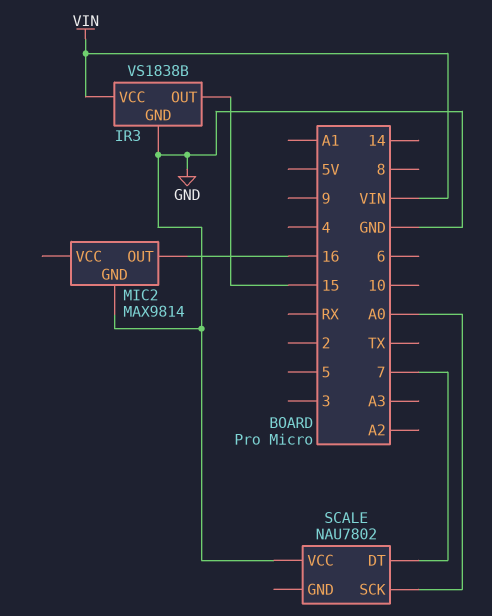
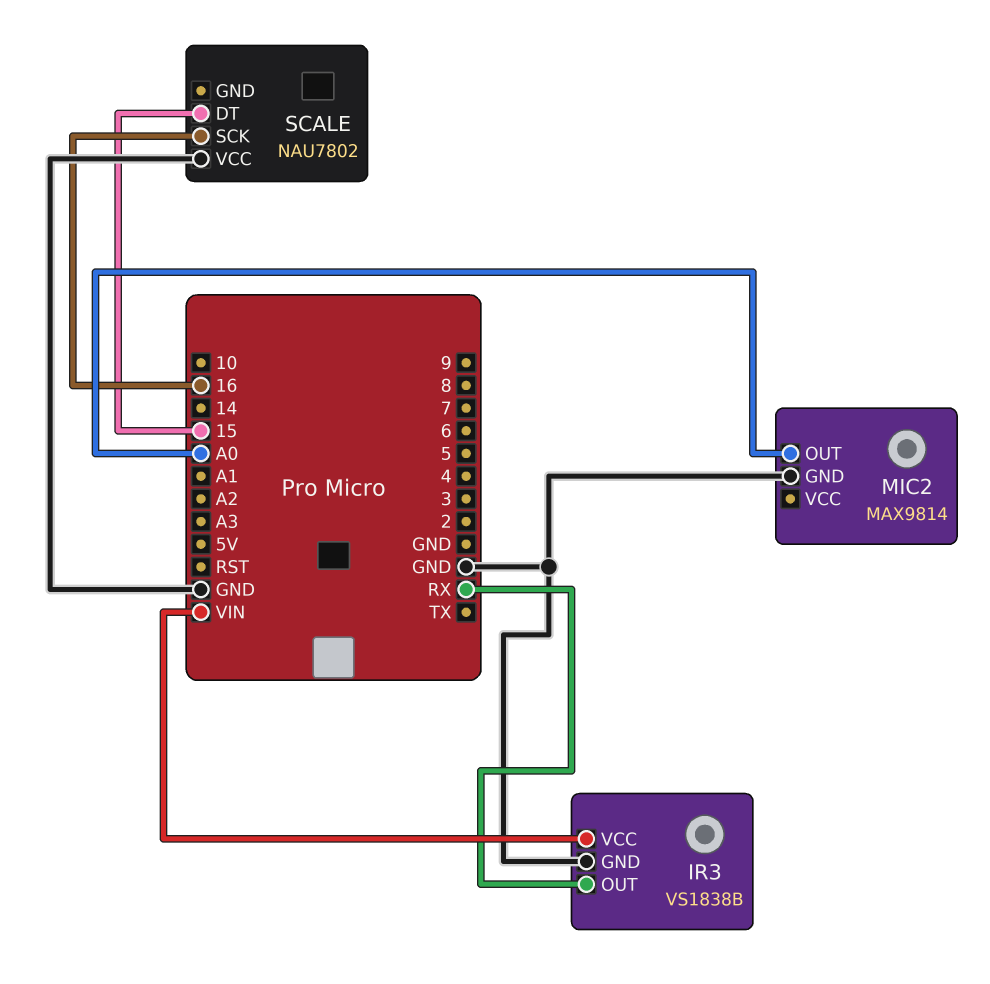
IR3 pin OUT: 15 -> RX
MIC2 pin OUT: 16 -> A0
SCALE pin DT: 7 -> 15
SCALE pin SCK: A0 -> 16

